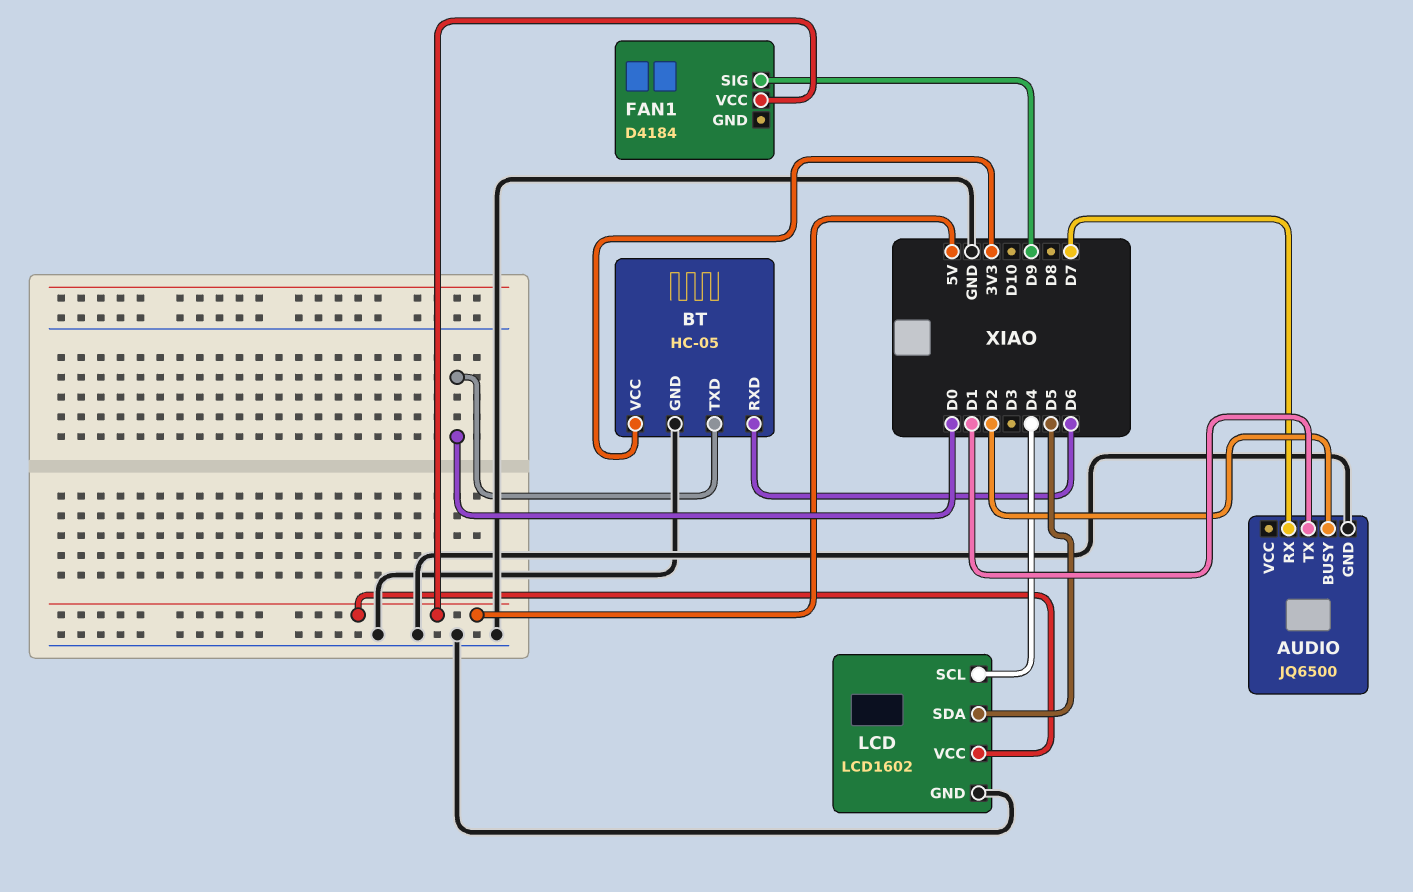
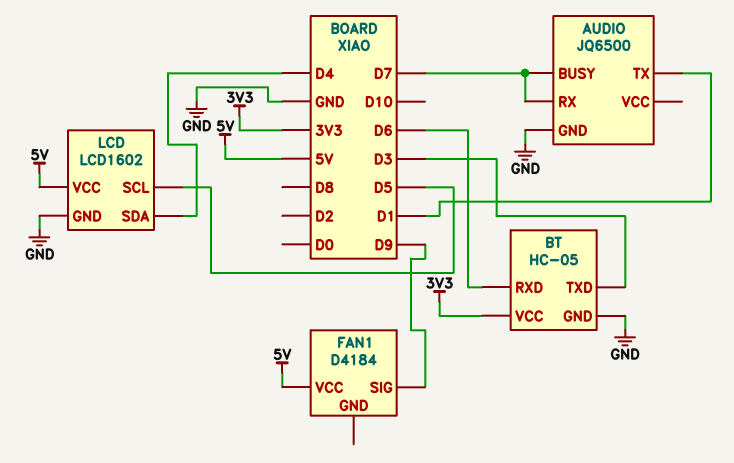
AUDIO pin BUSY: D2 -> D7
BT pin TXD: D0 -> D3
LCD pin SCL: D4 -> D5
LCD pin SDA: D5 -> D4

